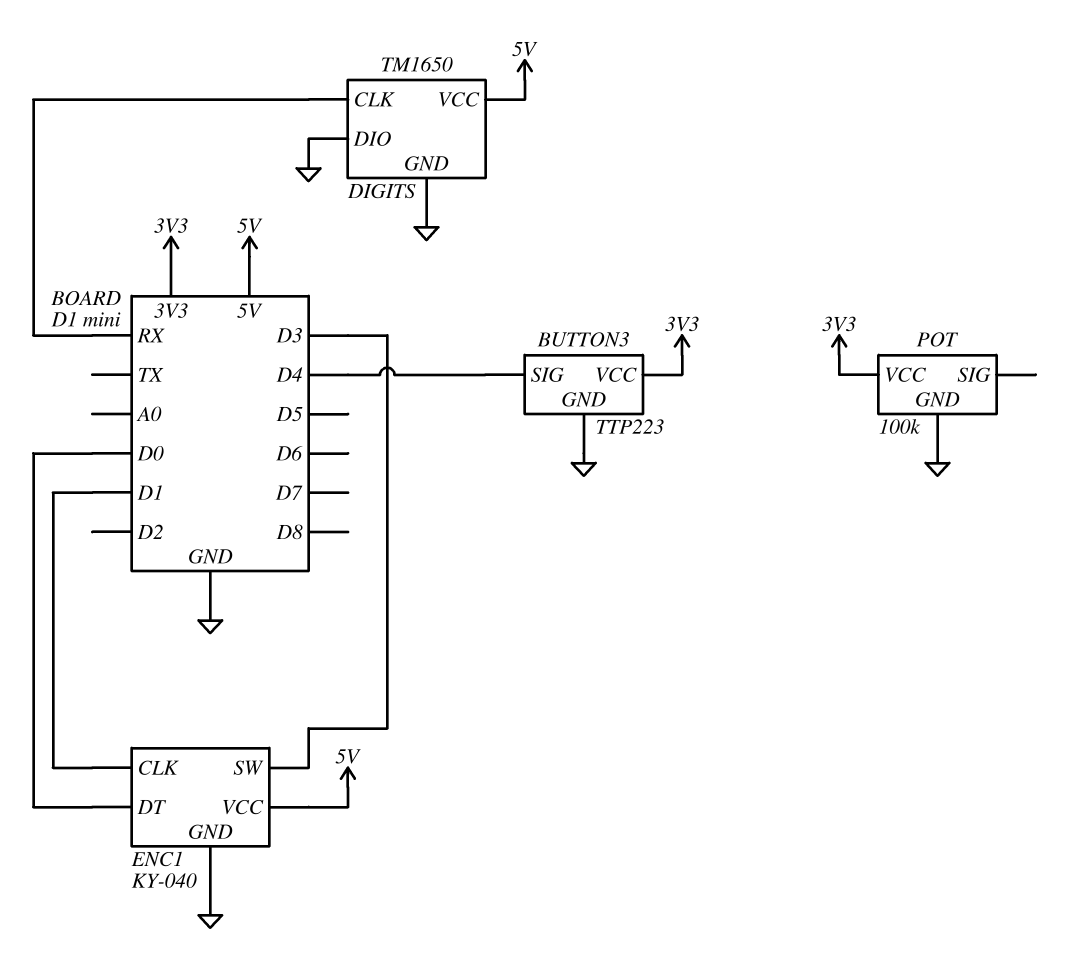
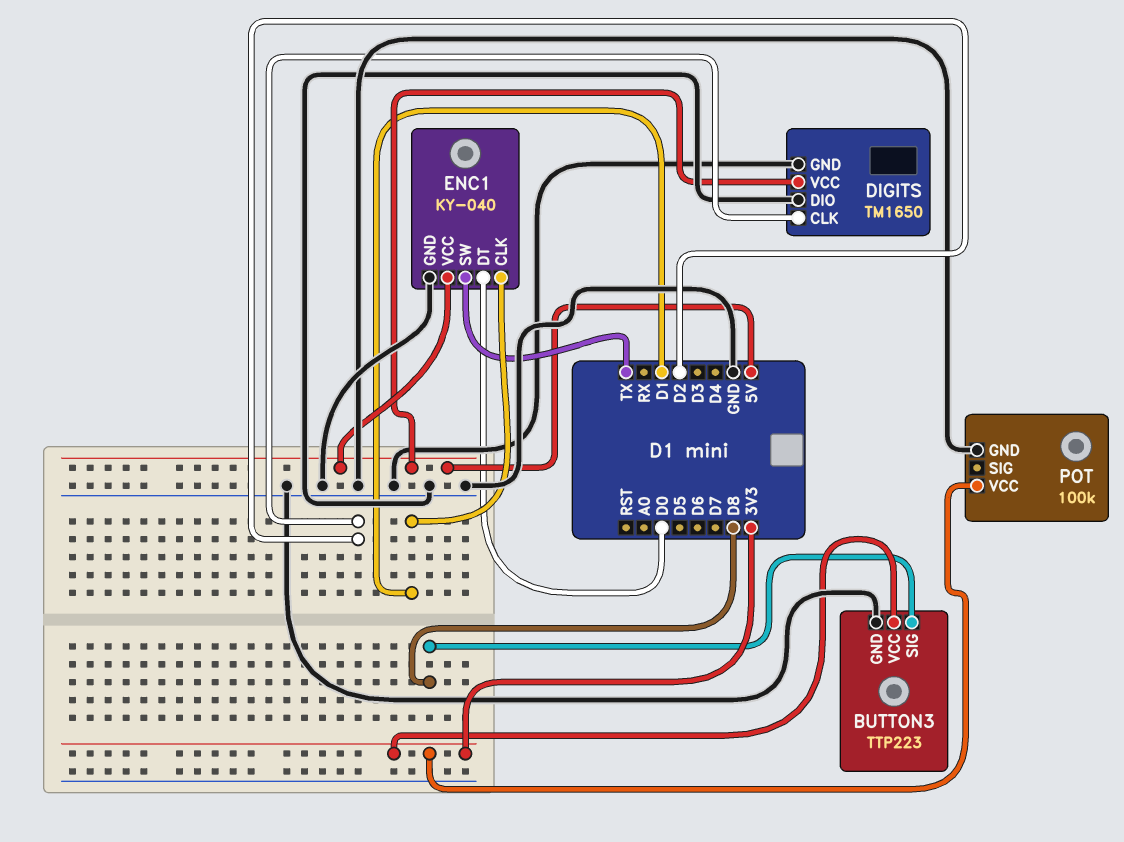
BUTTON3 pin SIG: D4 -> D8
DIGITS pin CLK: RX -> D2
ENC1 pin SW: D3 -> TX

